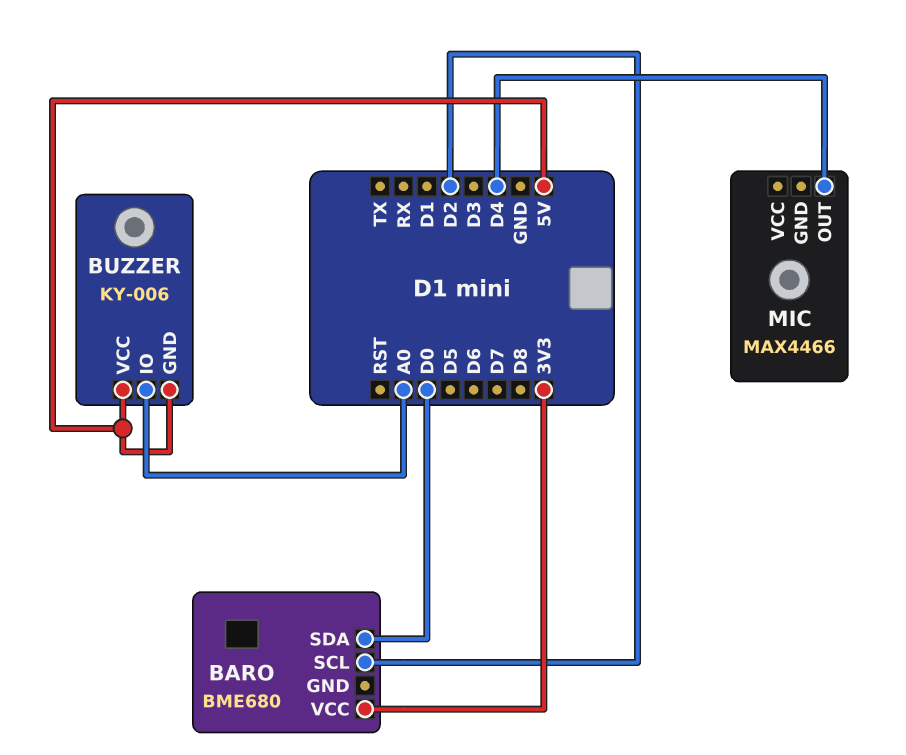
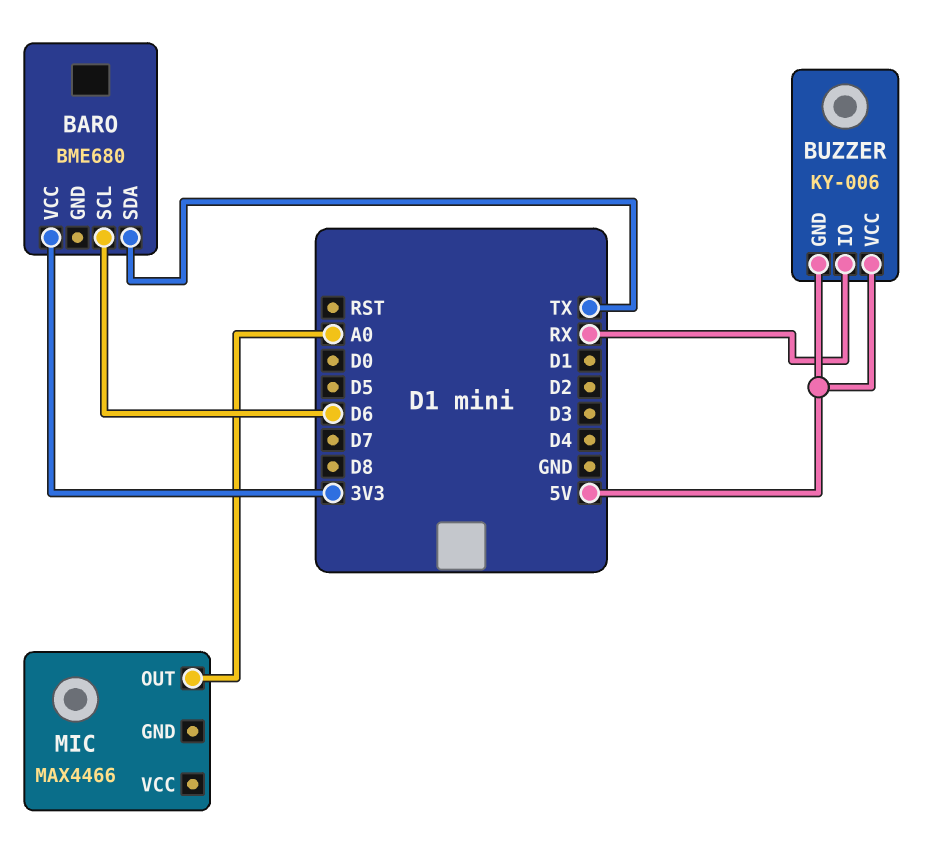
BARO pin SCL: D2 -> D6
BARO pin SDA: D0 -> TX
BUZZER pin IO: A0 -> RX
MIC pin OUT: D4 -> A0

